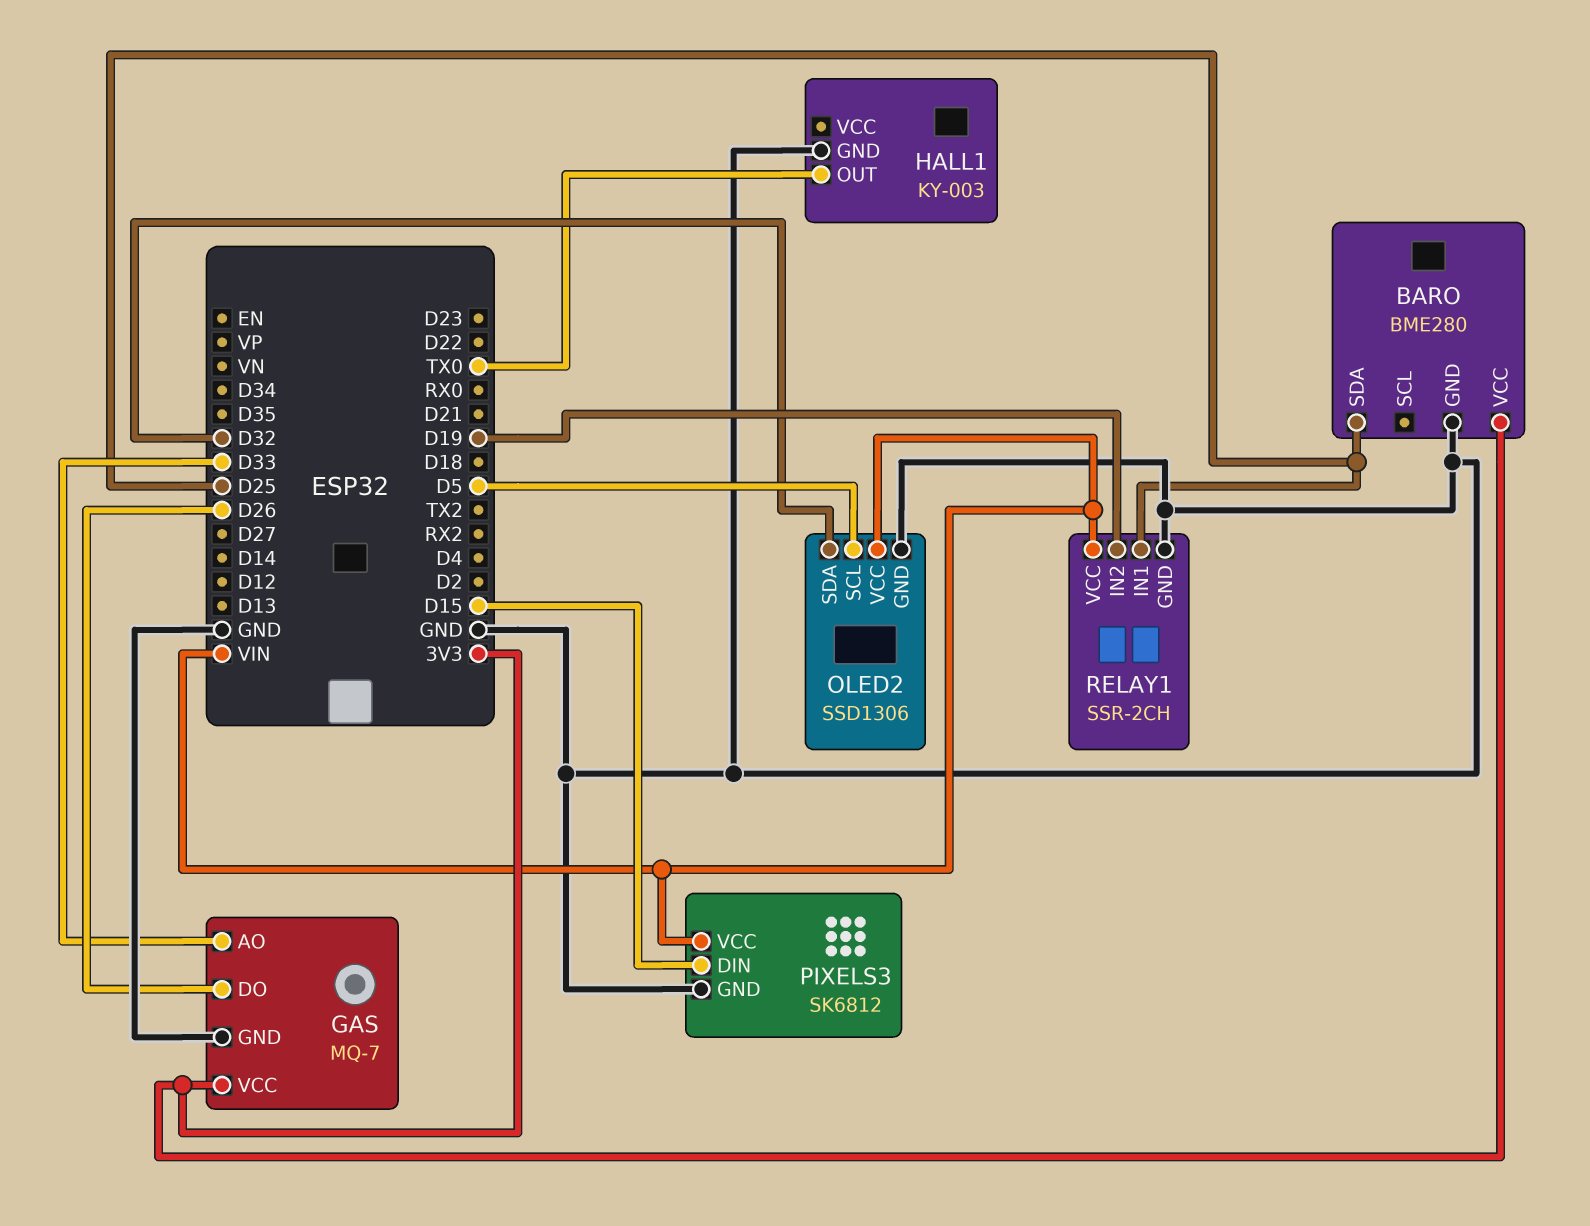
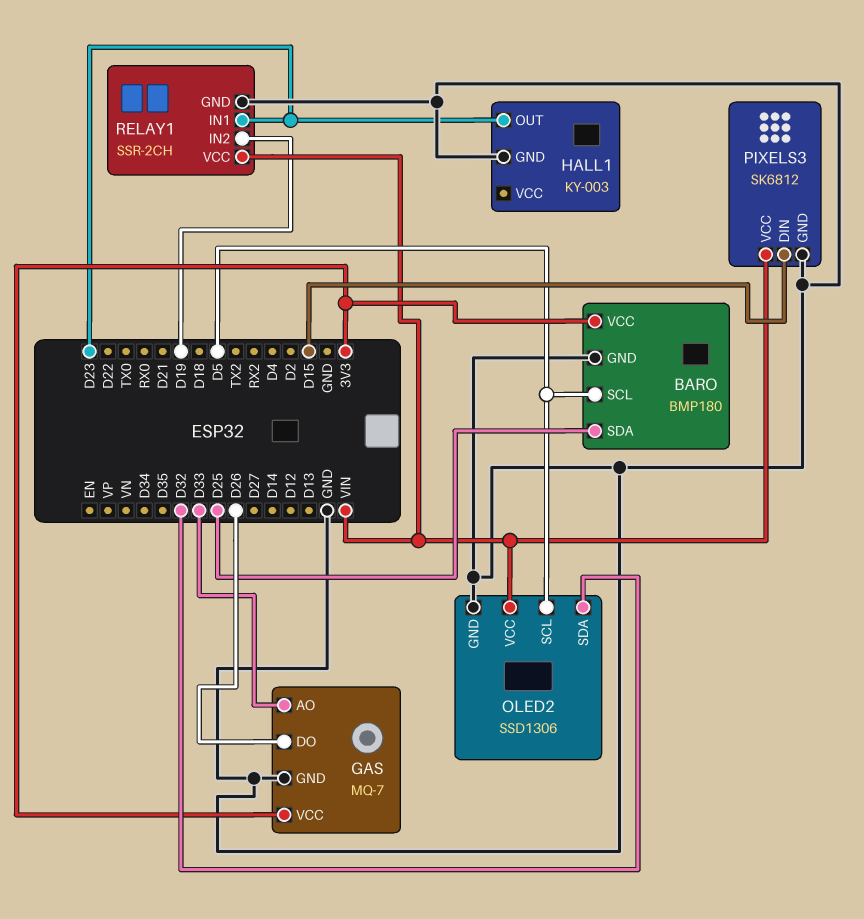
BARO: BME280 -> BMP180
BARO pin SCL: none -> D5
HALL1 pin OUT: TX0 -> D23
RELAY1 pin IN1: D25 -> D23

